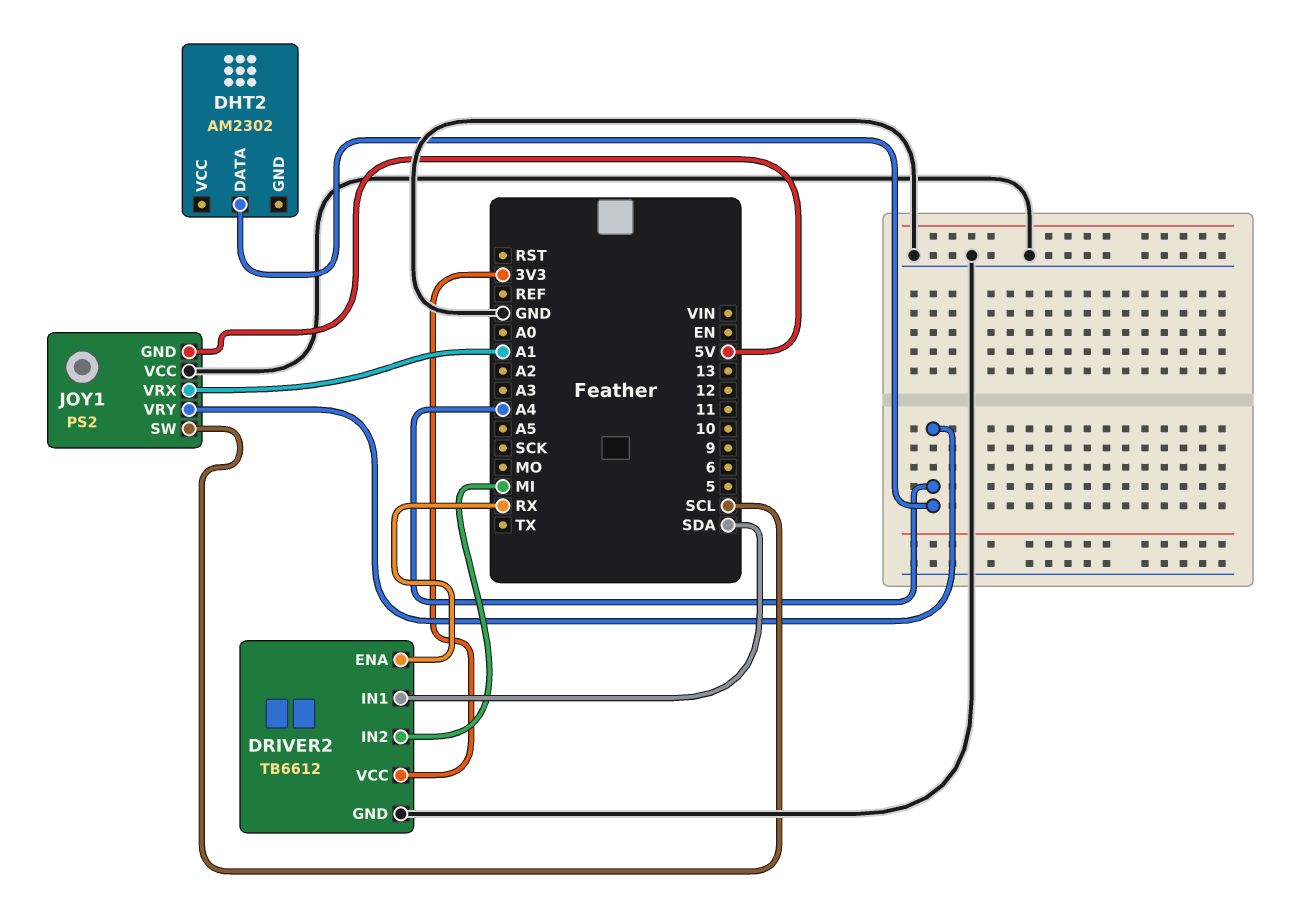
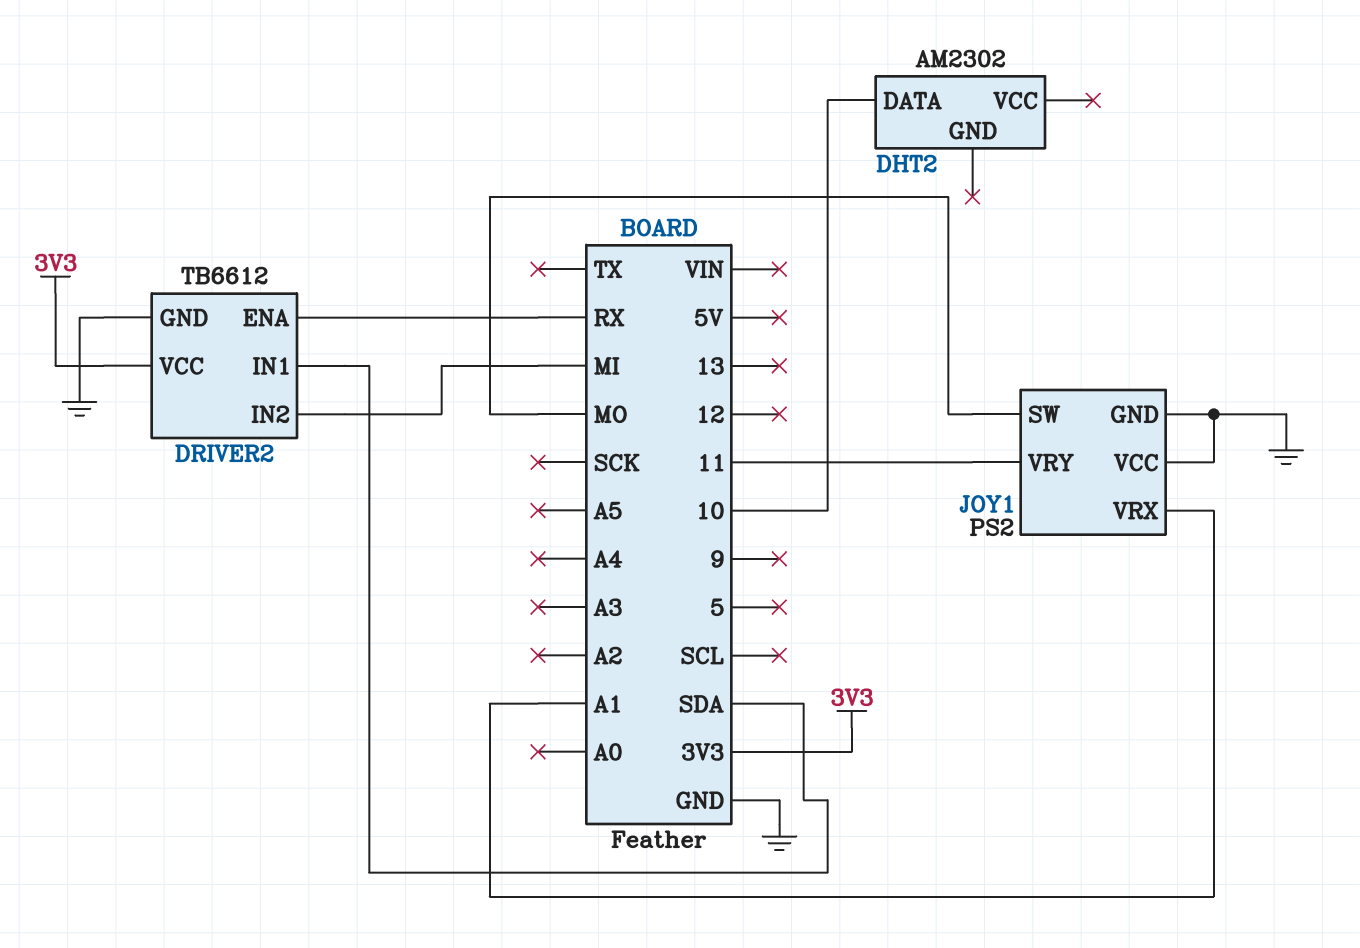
DHT2 pin DATA: A4 -> 10
JOY1 pin GND: 5V -> GND
JOY1 pin SW: SCL -> MO
JOY1 pin VRY: A4 -> 11

